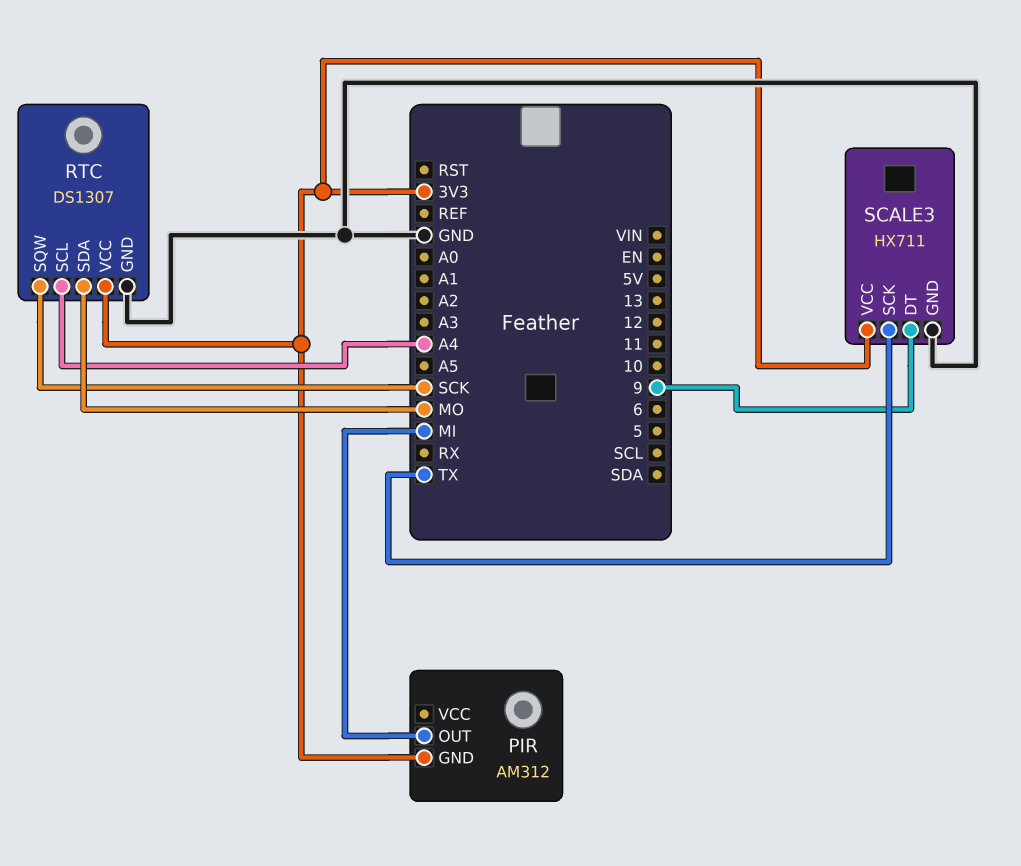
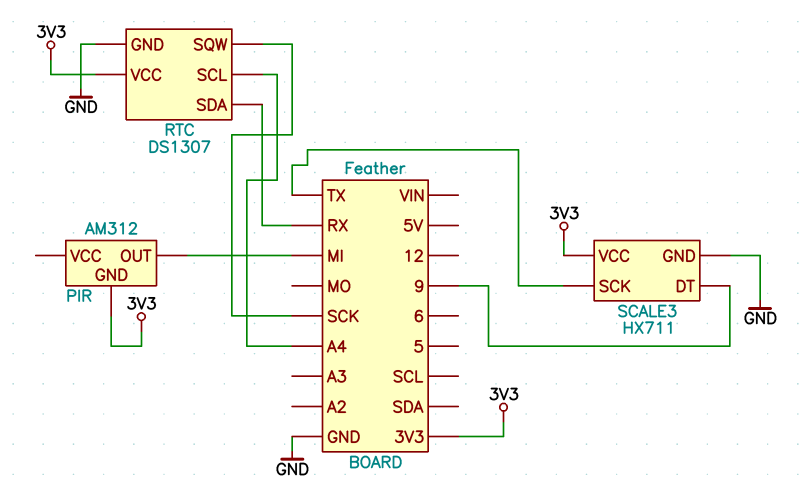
RTC pin SDA: MO -> RX

